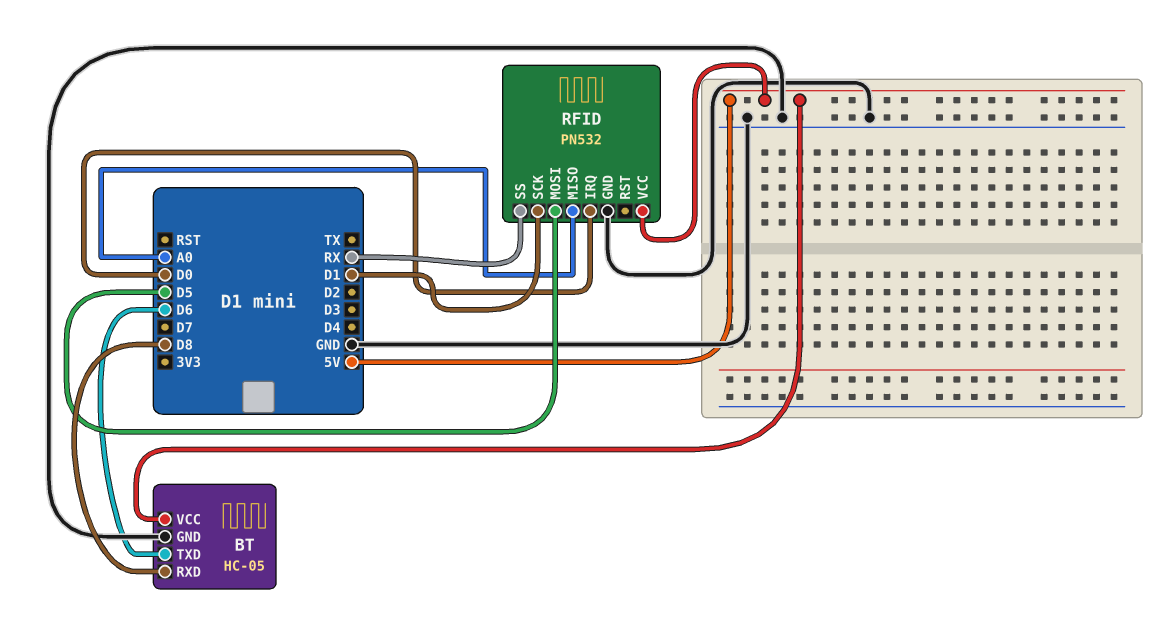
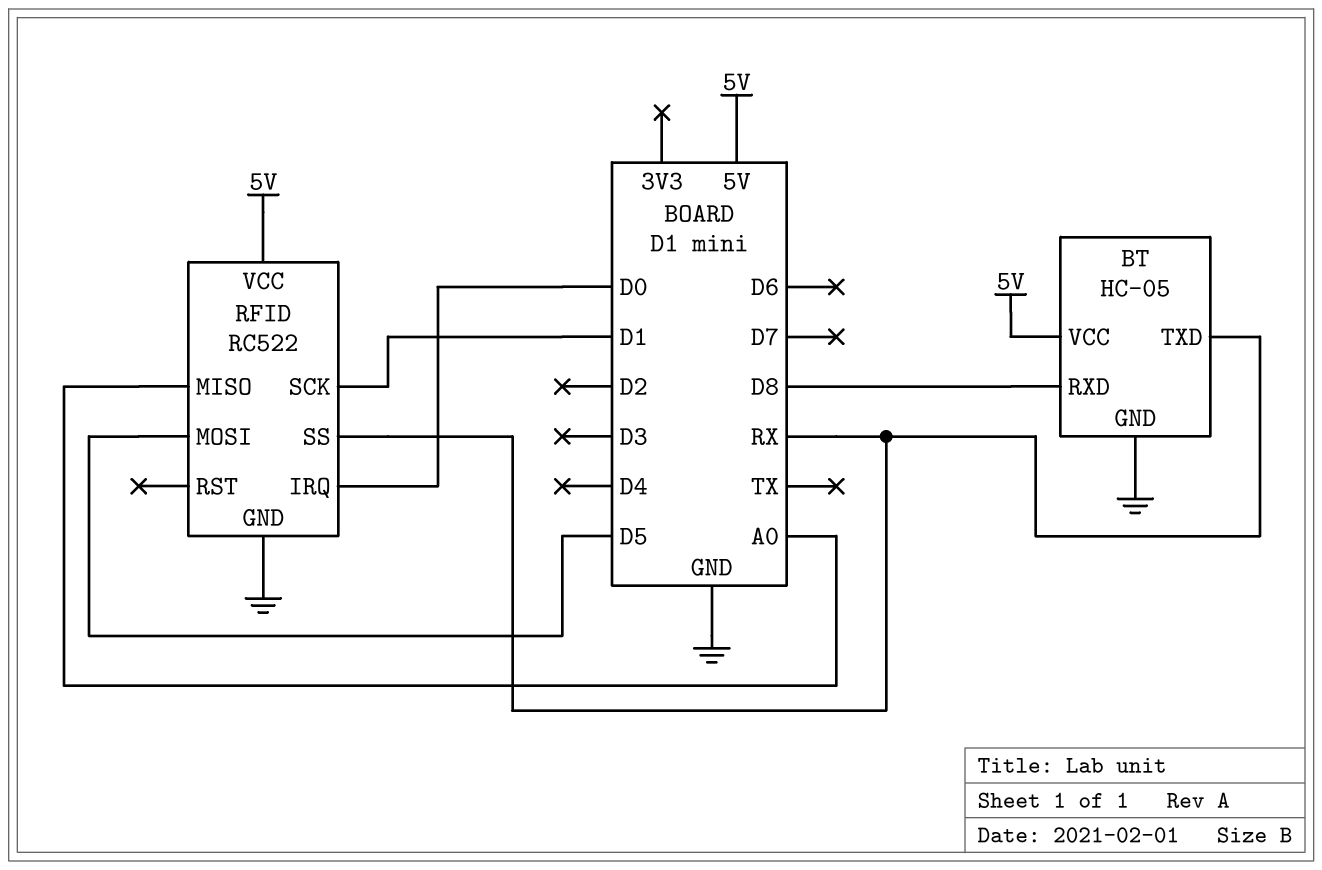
BT pin TXD: D6 -> RX
RFID: PN532 -> RC522

